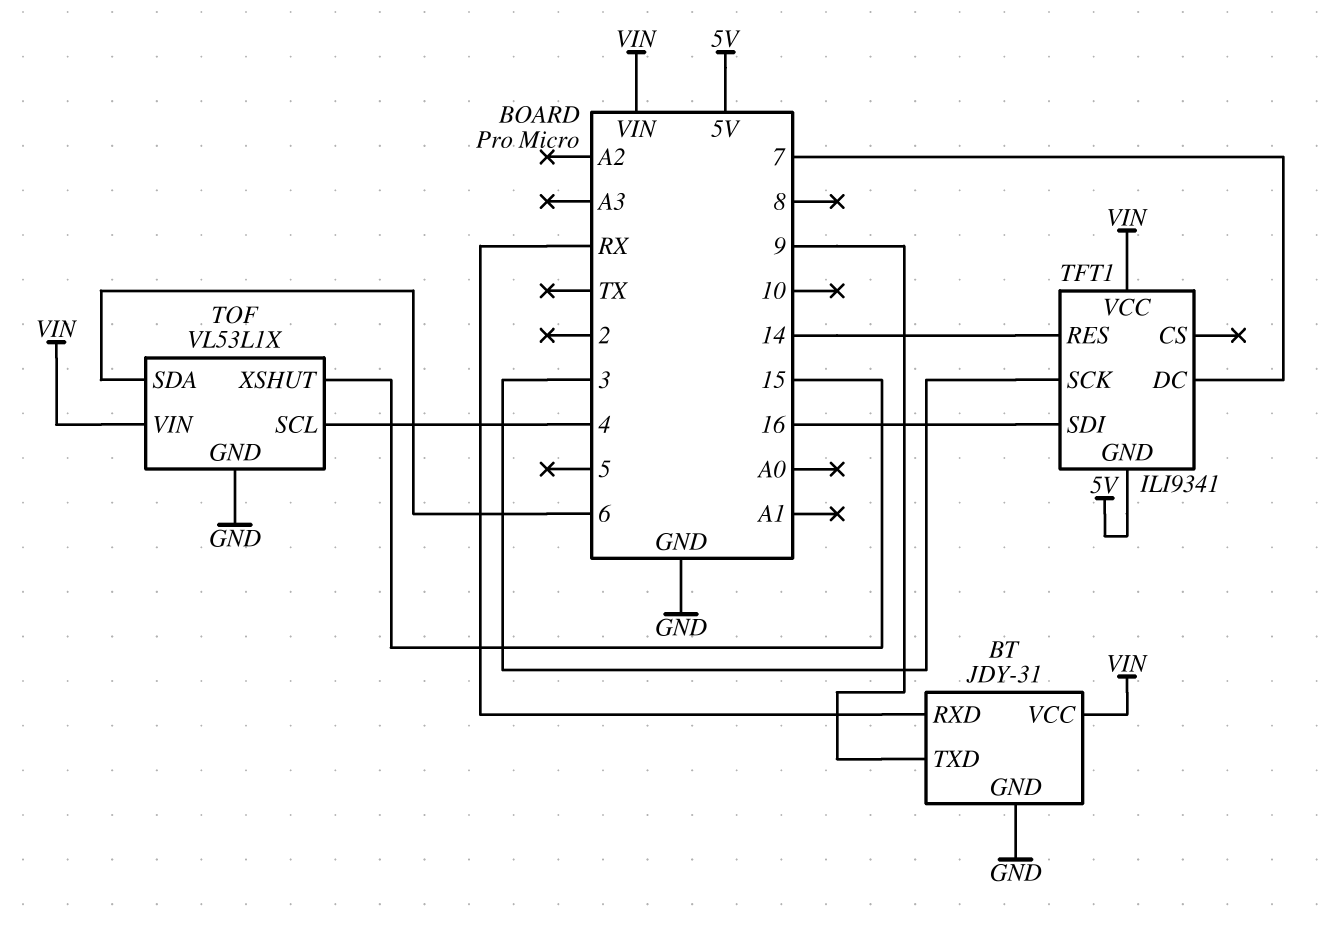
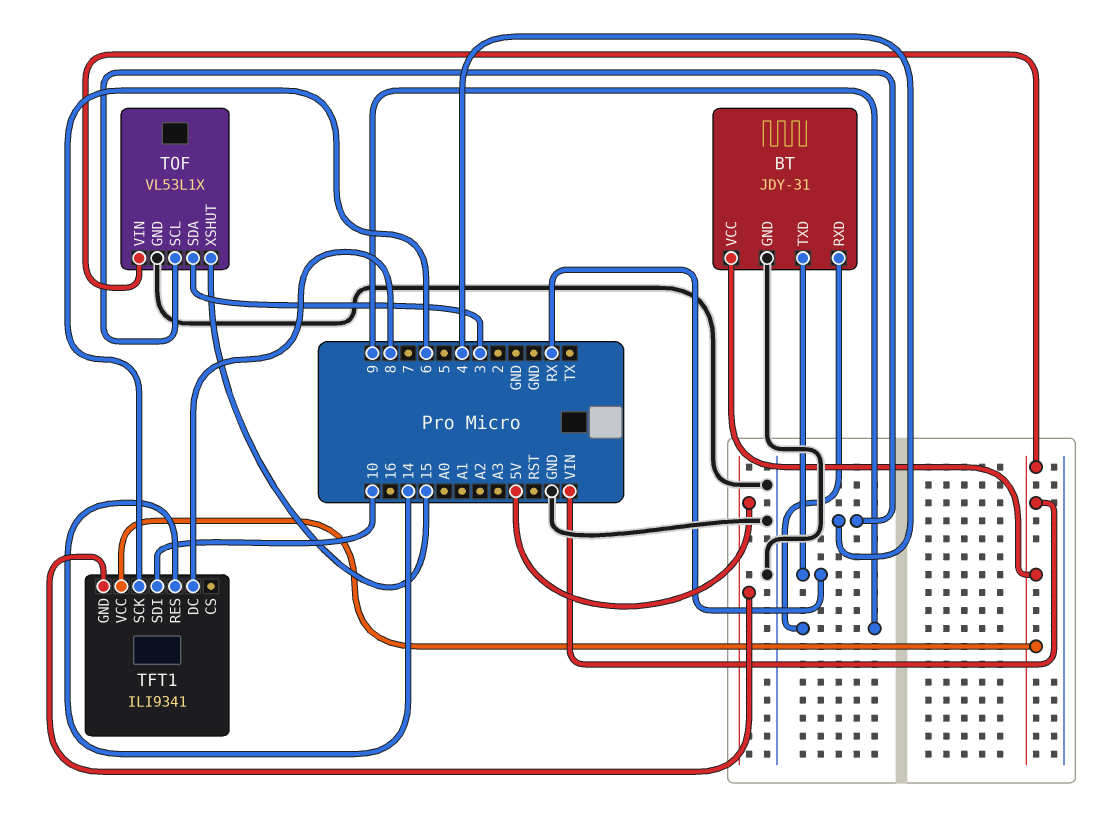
BT pin RXD: RX -> 9
BT pin TXD: 9 -> RX
TFT1 pin DC: 7 -> 8
TFT1 pin SCK: 3 -> 6
TFT1 pin SDI: 16 -> 10
TOF pin SDA: 6 -> 3

